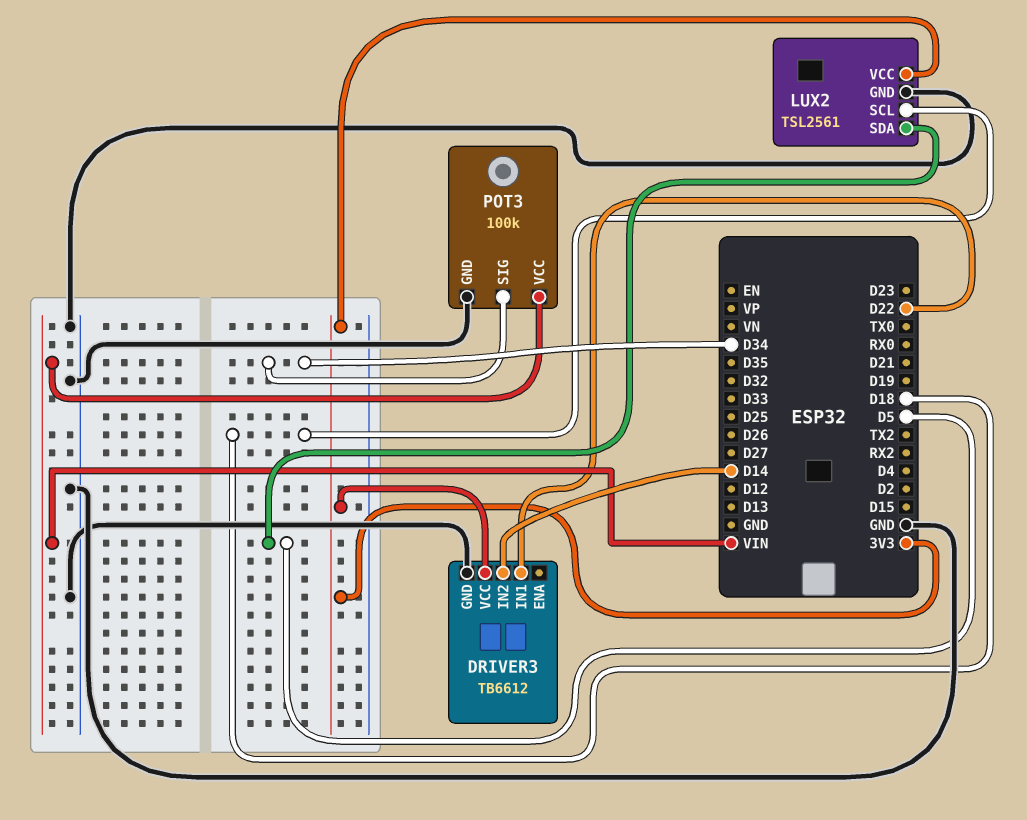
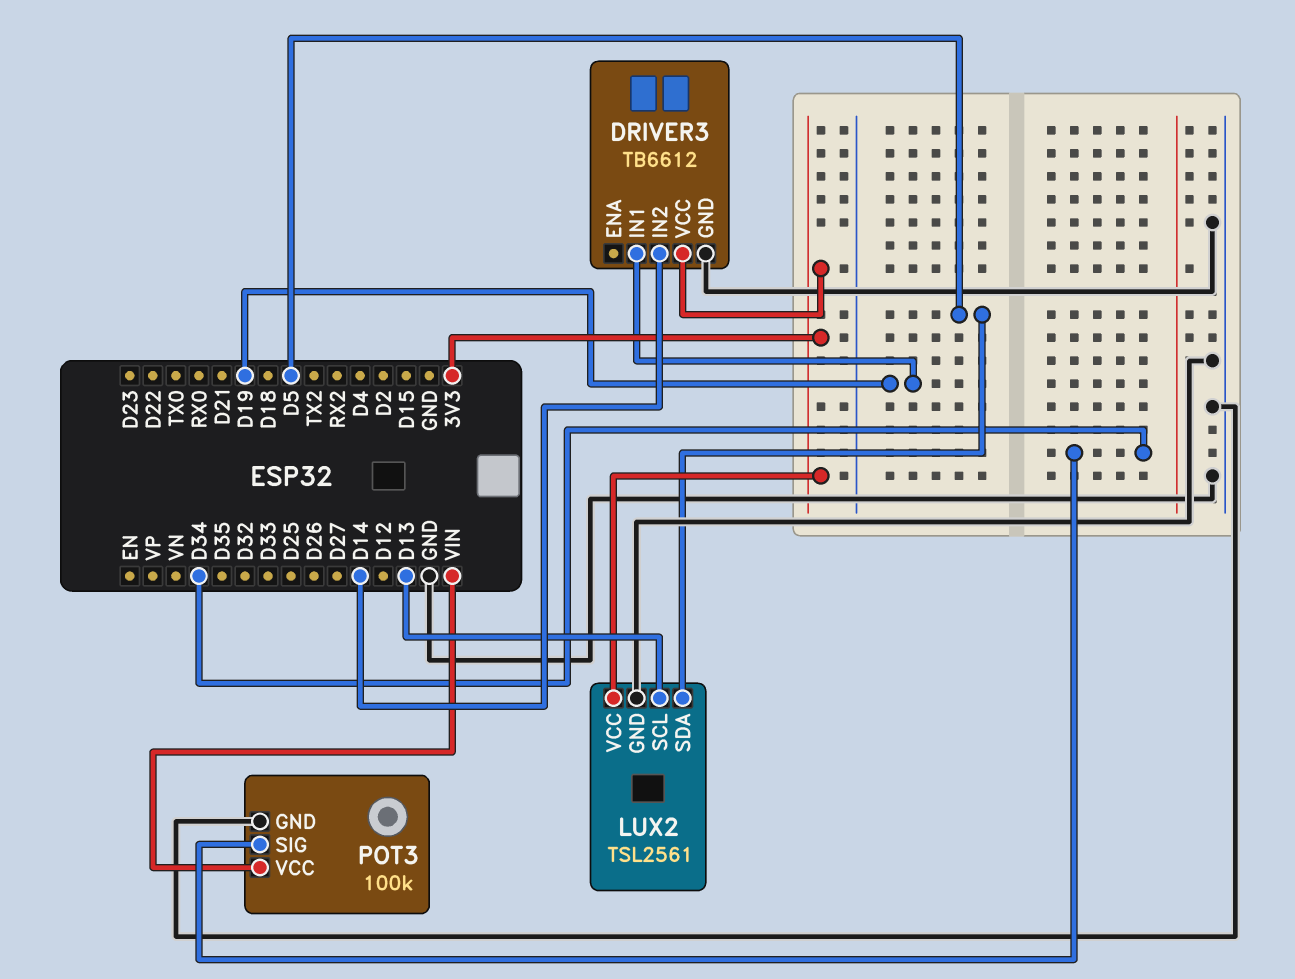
DRIVER3 pin IN1: D22 -> D19
LUX2 pin SCL: D18 -> D13

